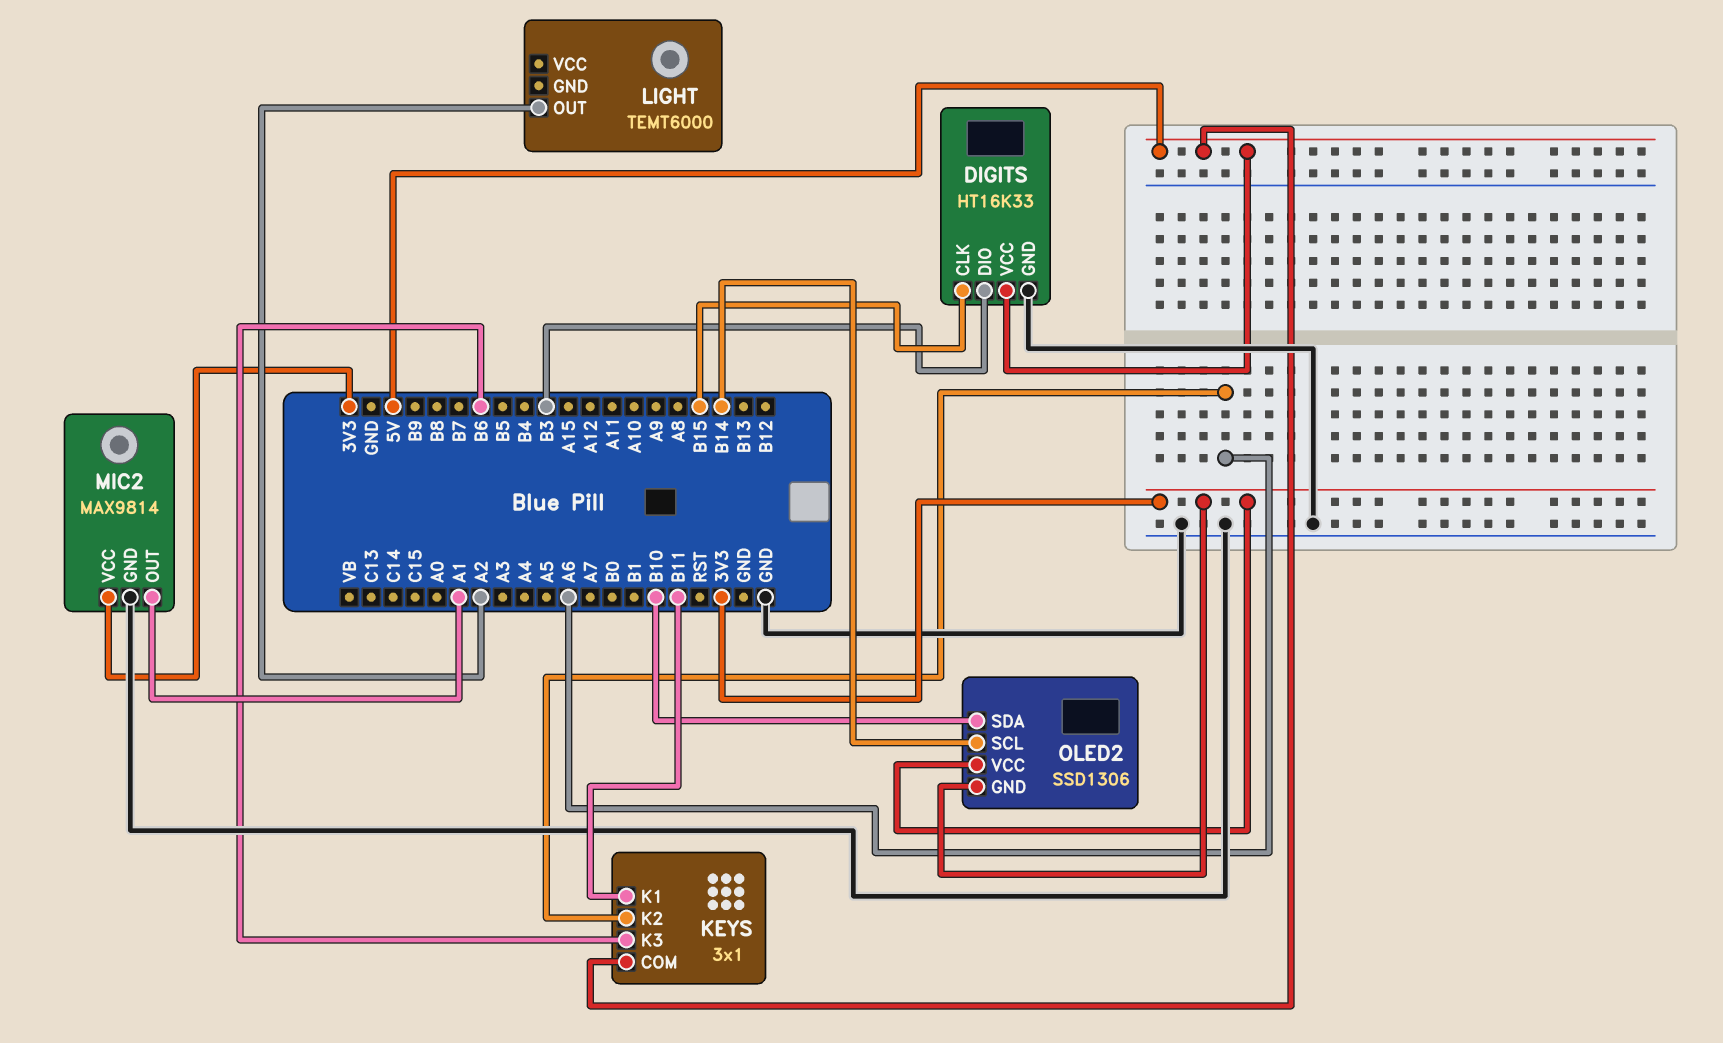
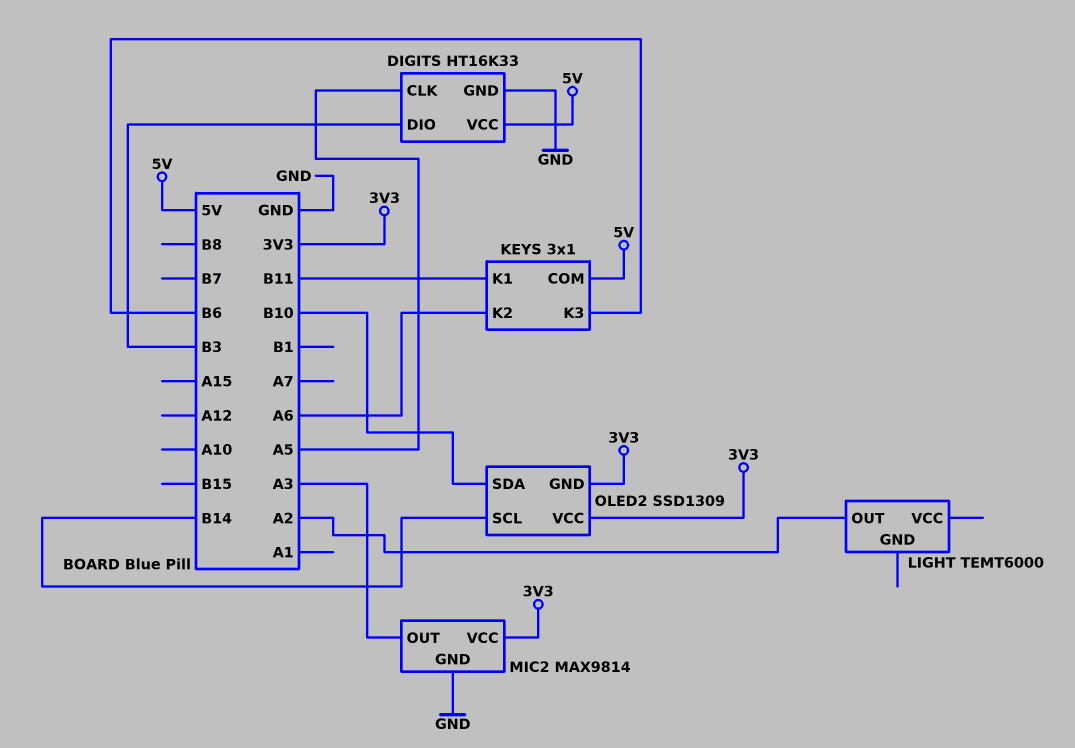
DIGITS pin CLK: B15 -> A5
MIC2 pin OUT: A1 -> A3
OLED2: SSD1306 -> SSD1309

